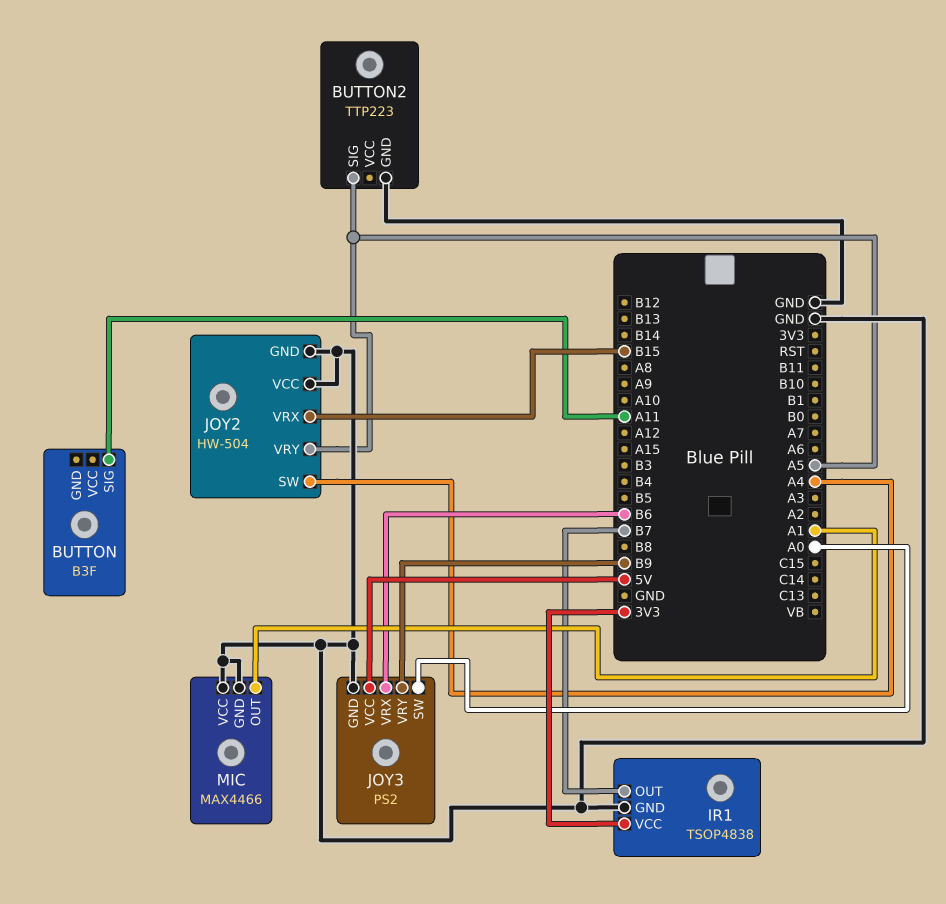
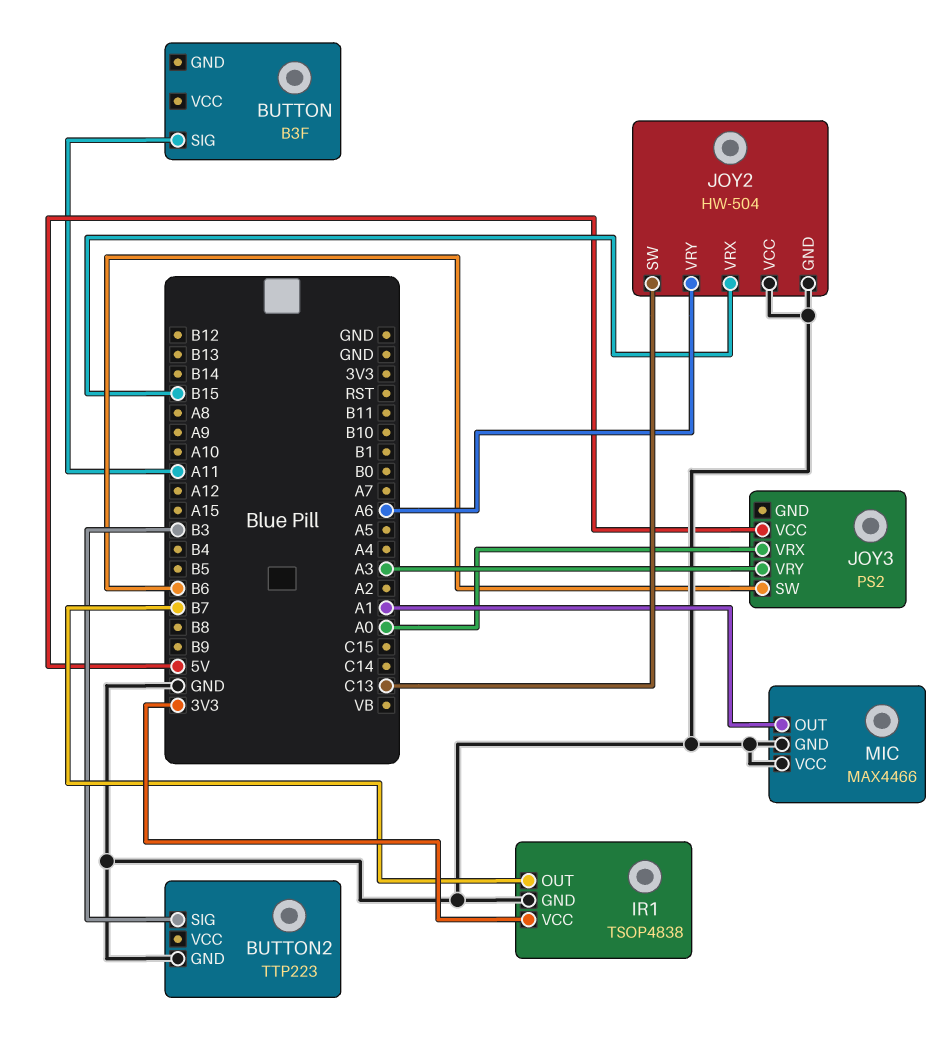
BUTTON2 pin SIG: A5 -> B3
JOY2 pin SW: A4 -> C13
JOY2 pin VRY: A5 -> A6
JOY3 pin GND: GND -> none
JOY3 pin SW: A0 -> B6
JOY3 pin VRX: B6 -> A0
JOY3 pin VRY: B9 -> A3

